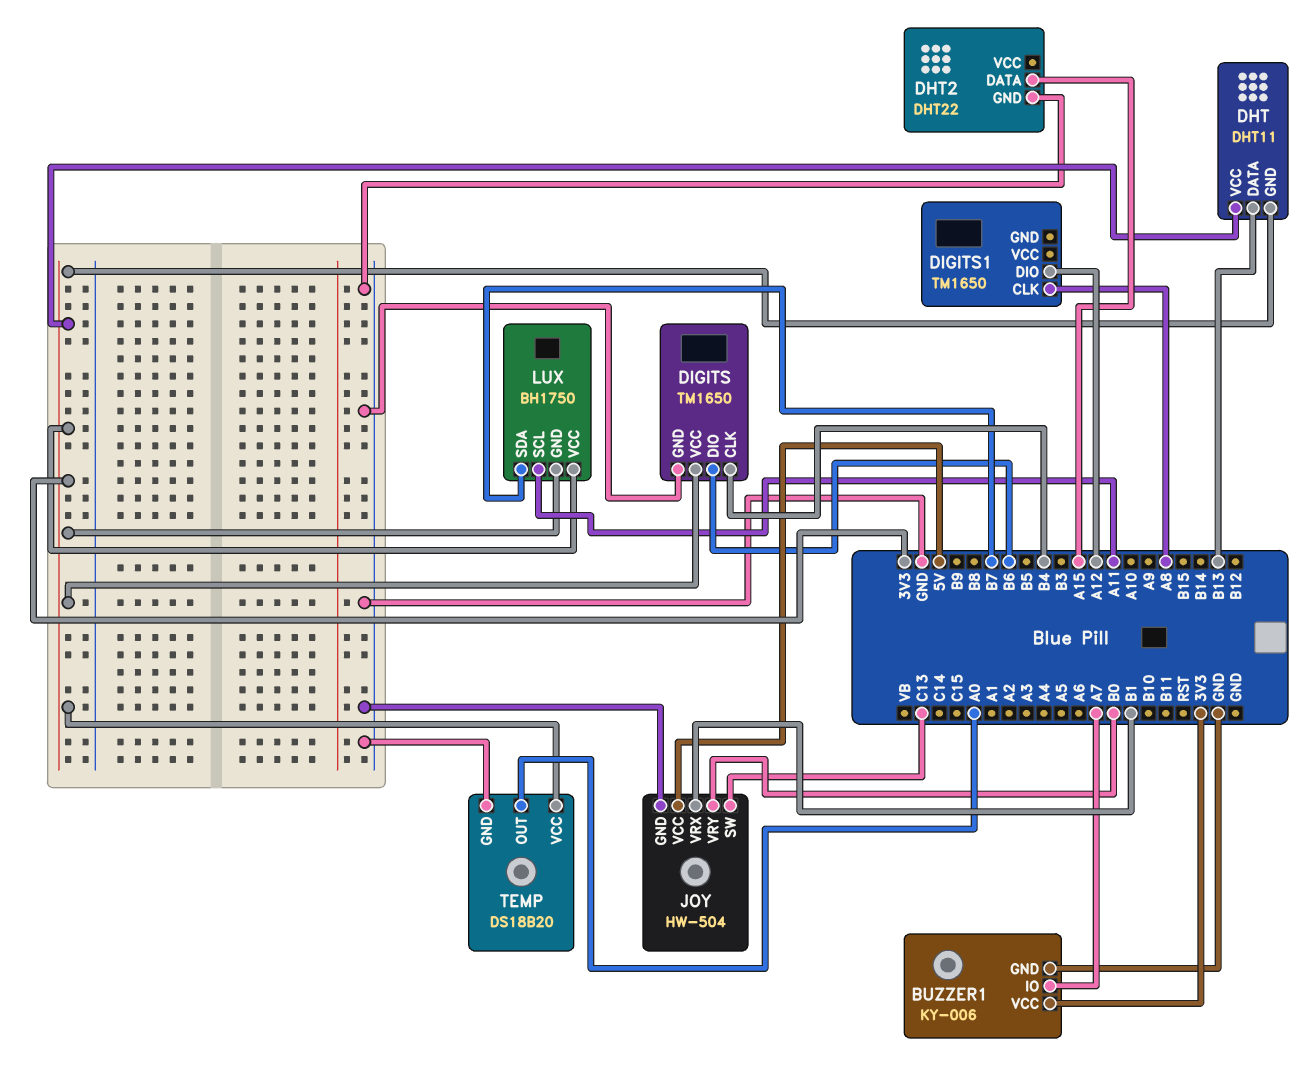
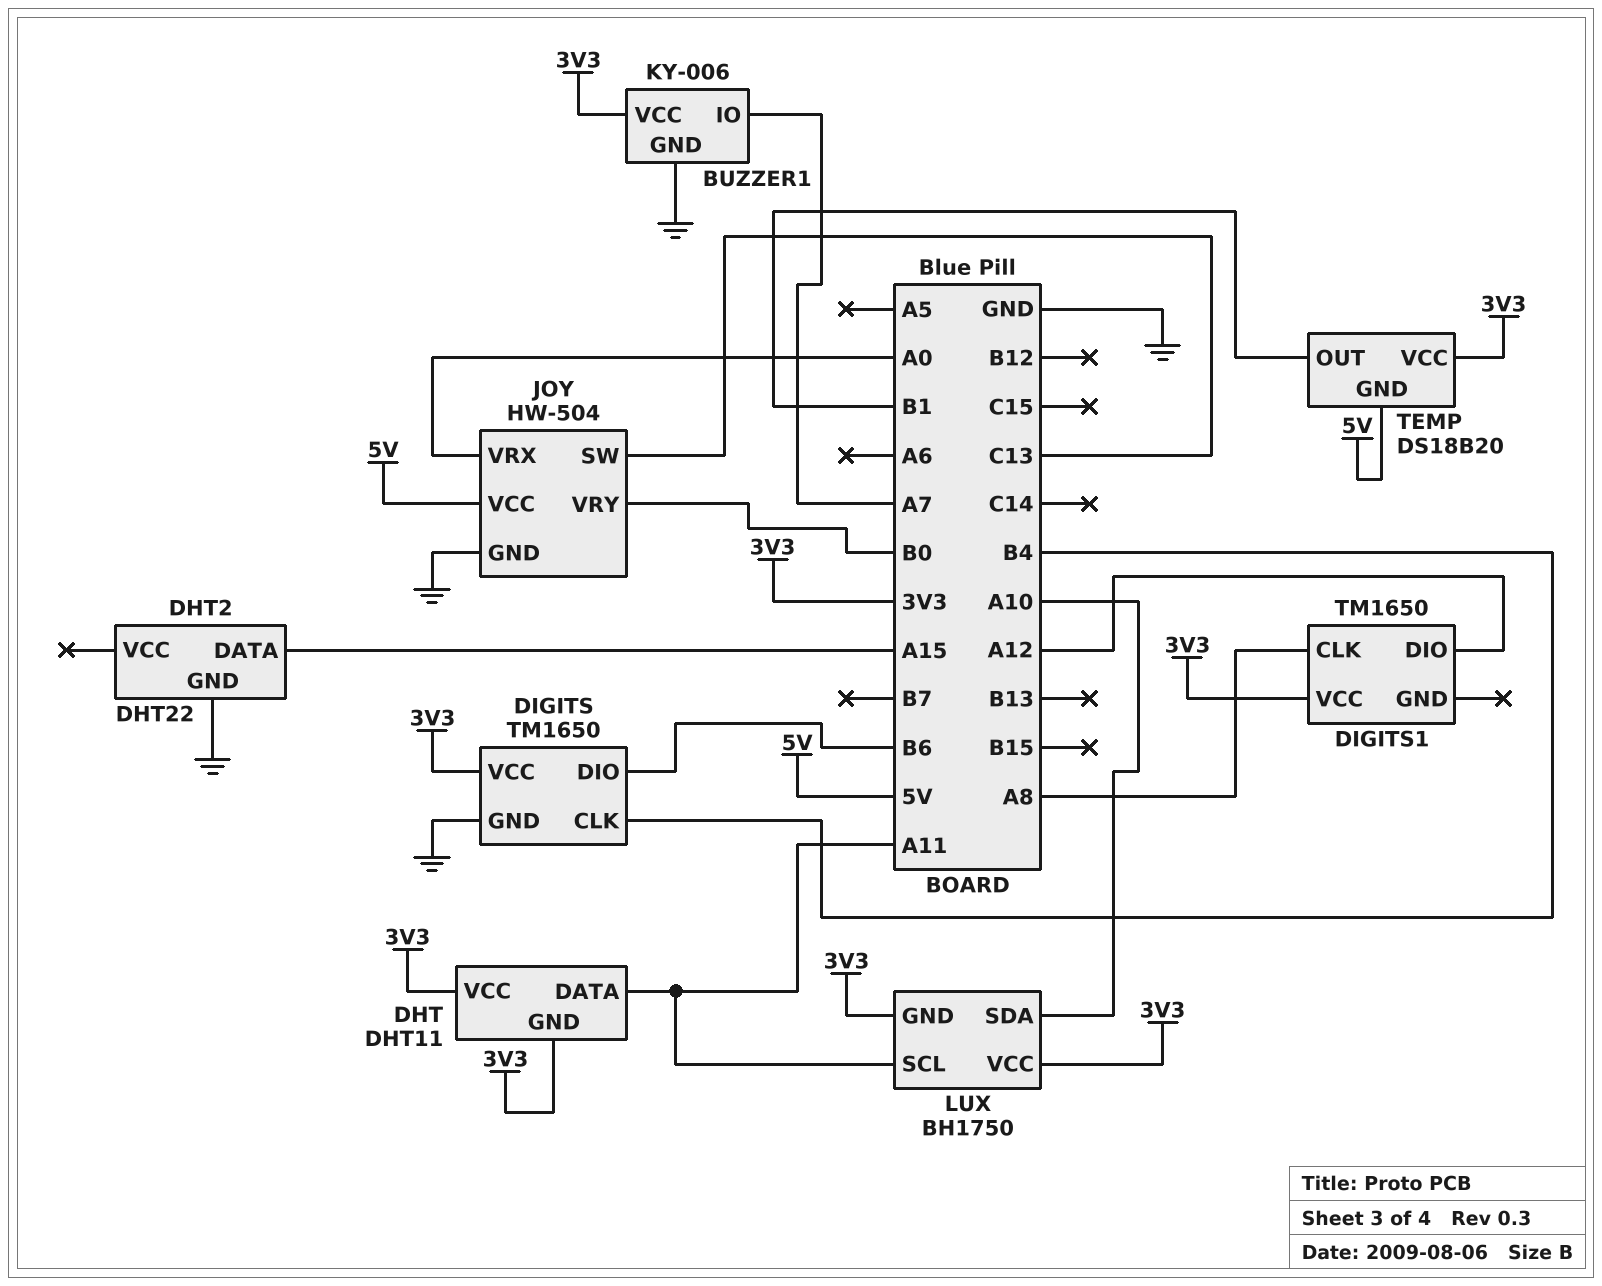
DHT pin DATA: B13 -> A11
DIGITS1 pin VCC: none -> 3V3
JOY pin VRX: B1 -> A0
LUX pin SDA: B7 -> A10
TEMP pin GND: GND -> 5V
TEMP pin OUT: A0 -> B1

